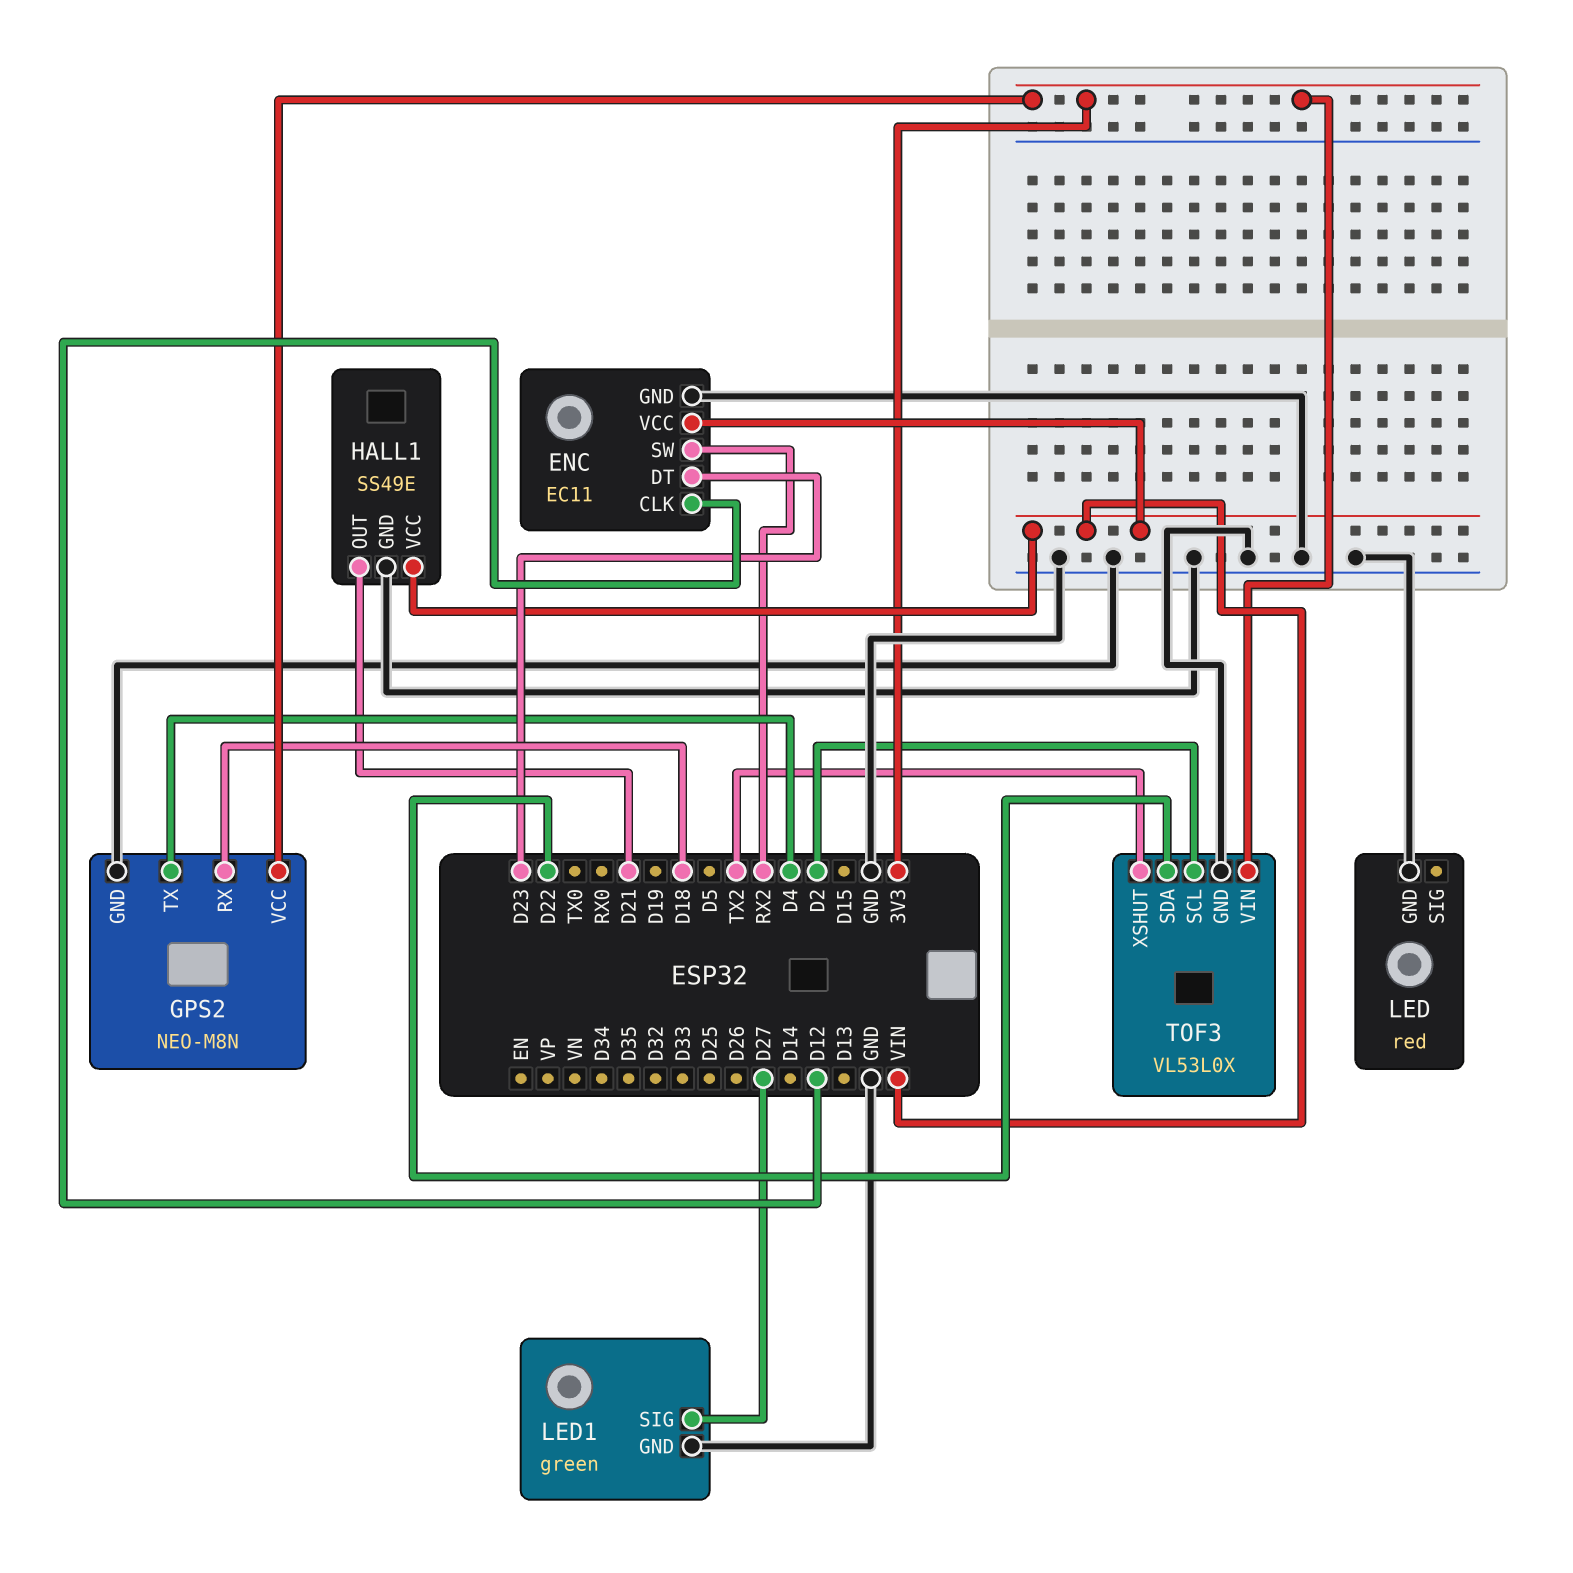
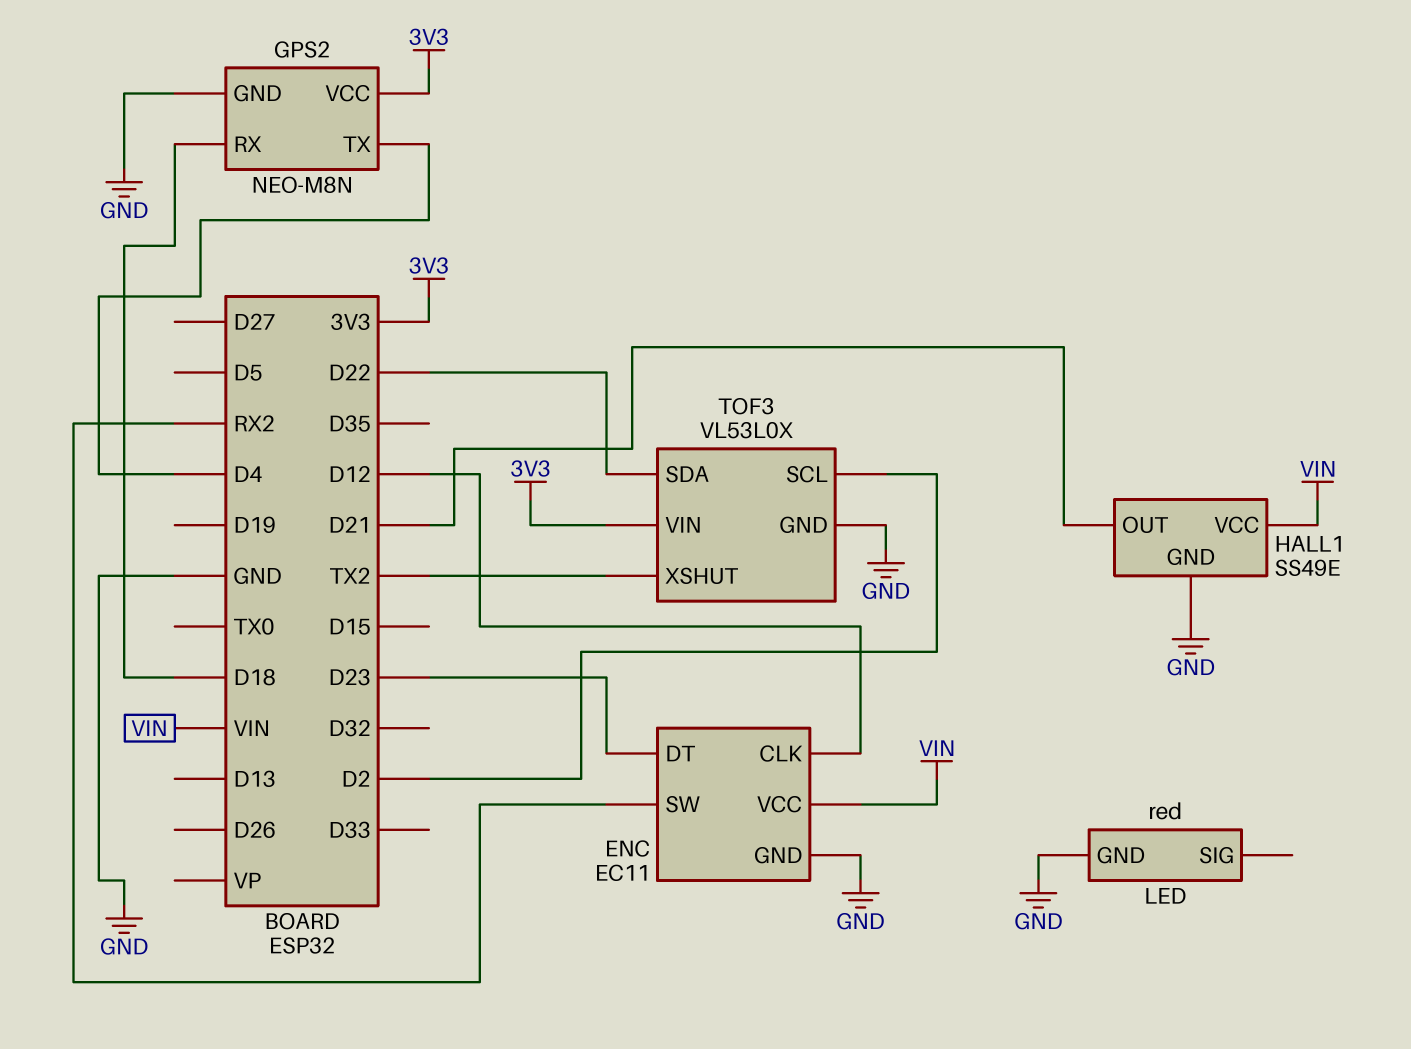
LED1: green -> none
LED1 pin GND: GND -> none
LED1 pin SIG: D27 -> none

